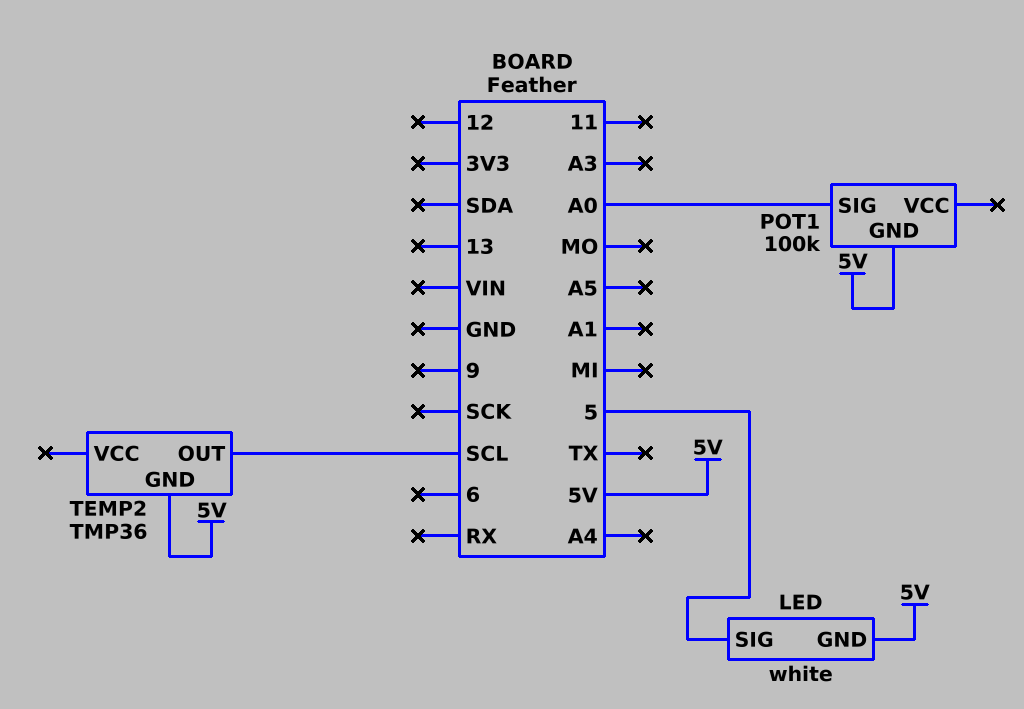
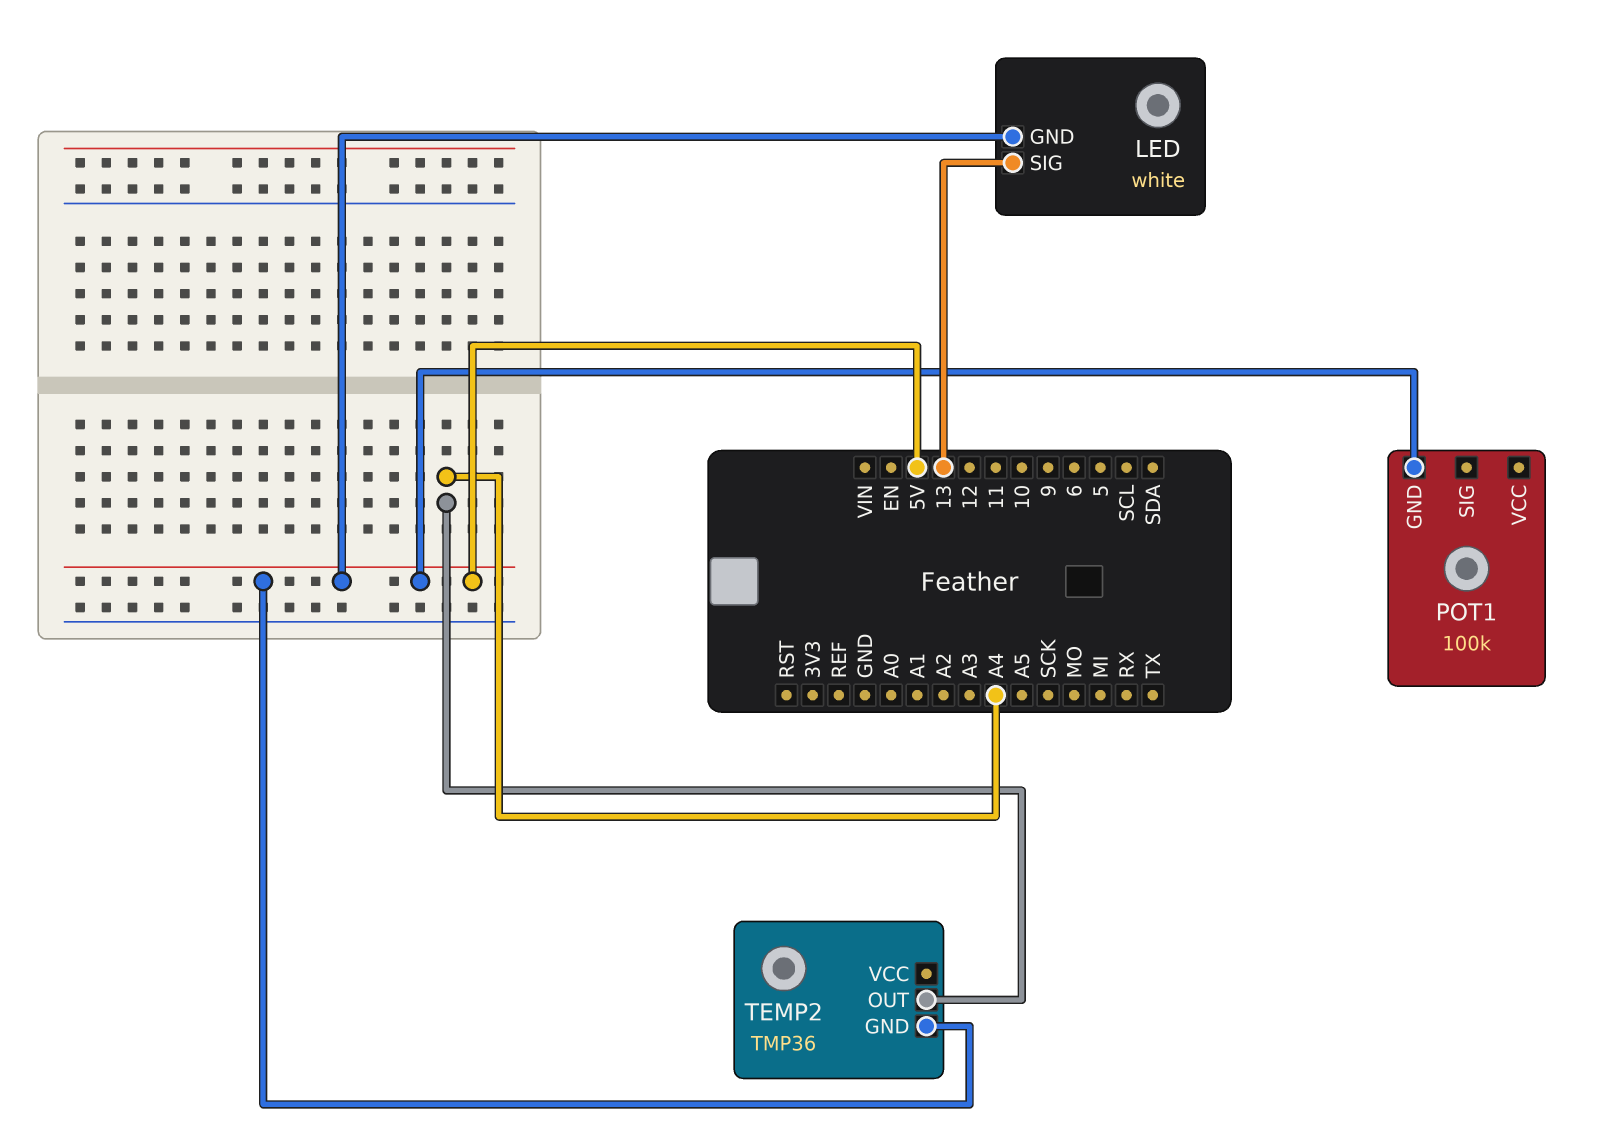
LED pin SIG: 5 -> 13
POT1 pin SIG: A0 -> none
TEMP2 pin OUT: SCL -> A4

